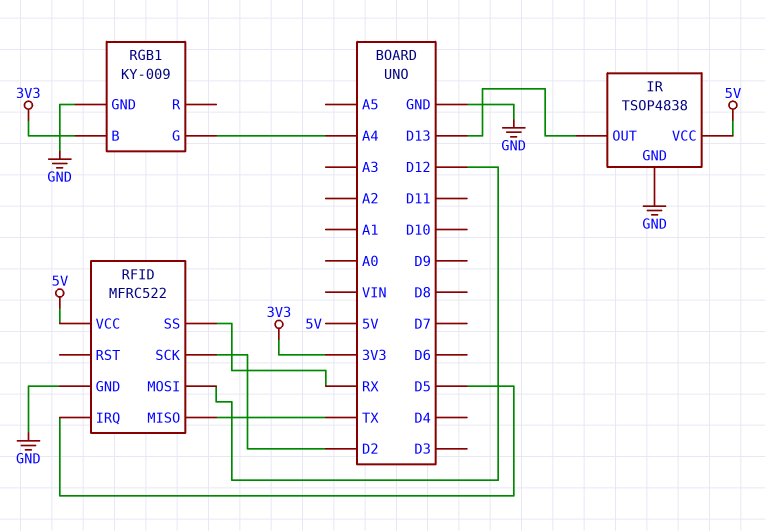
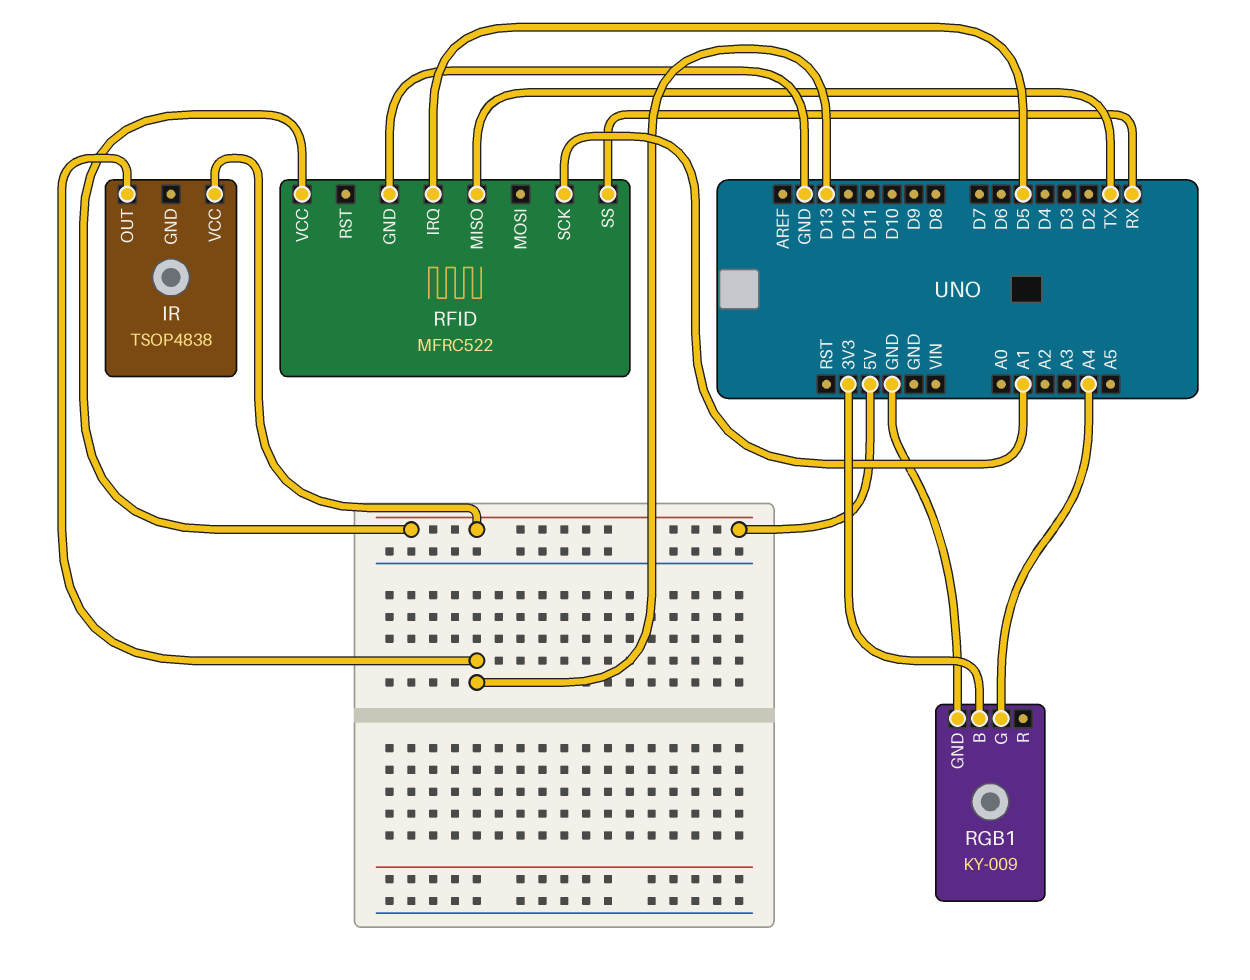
IR pin GND: GND -> none
RFID pin MOSI: D12 -> none
RFID pin SCK: D2 -> A1

